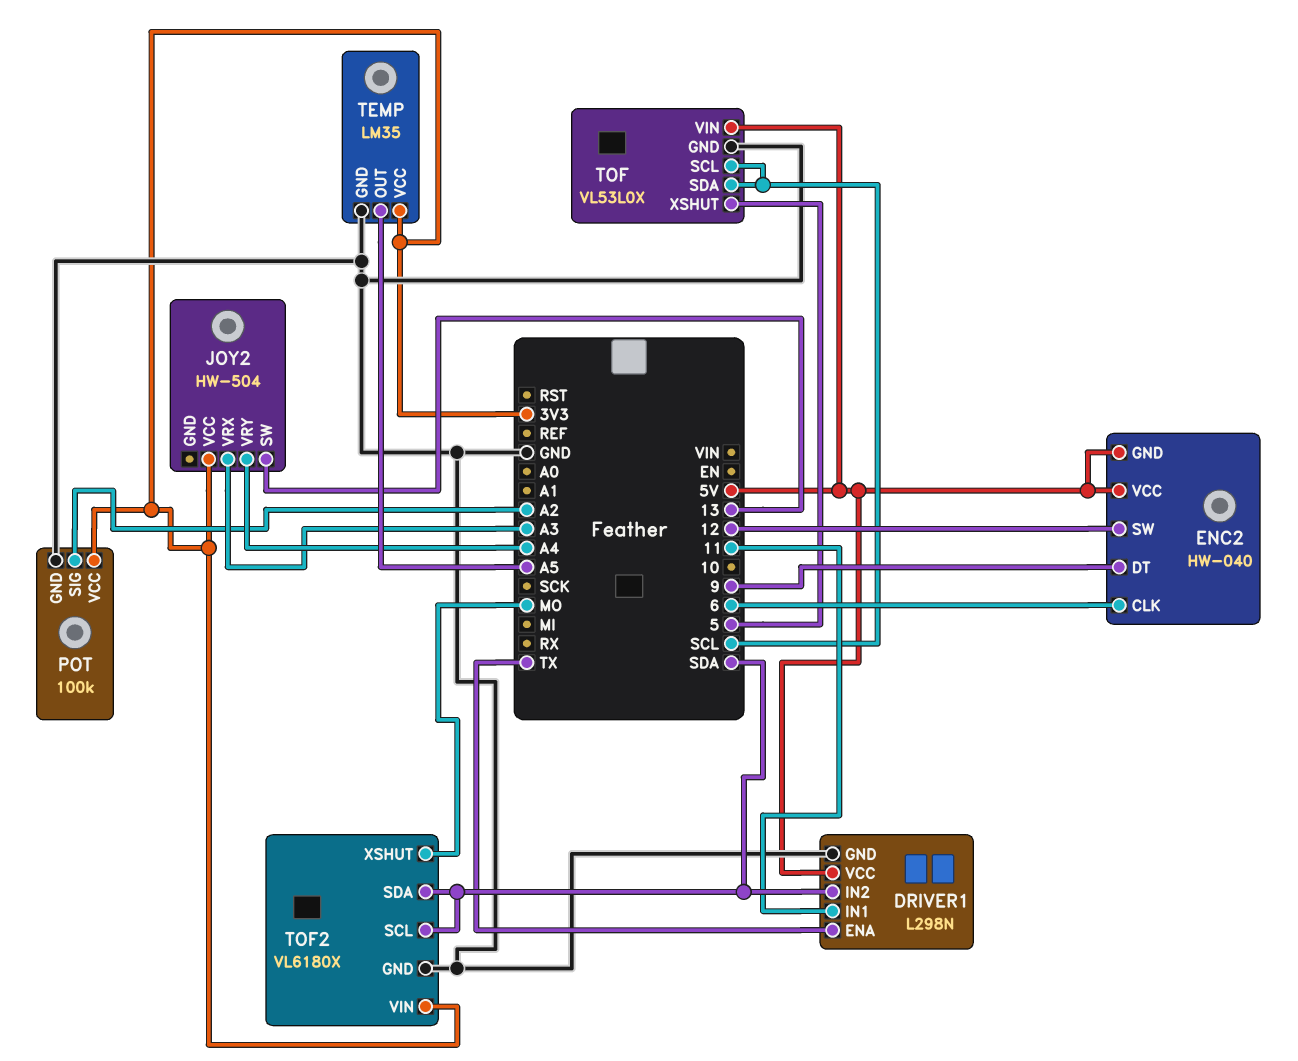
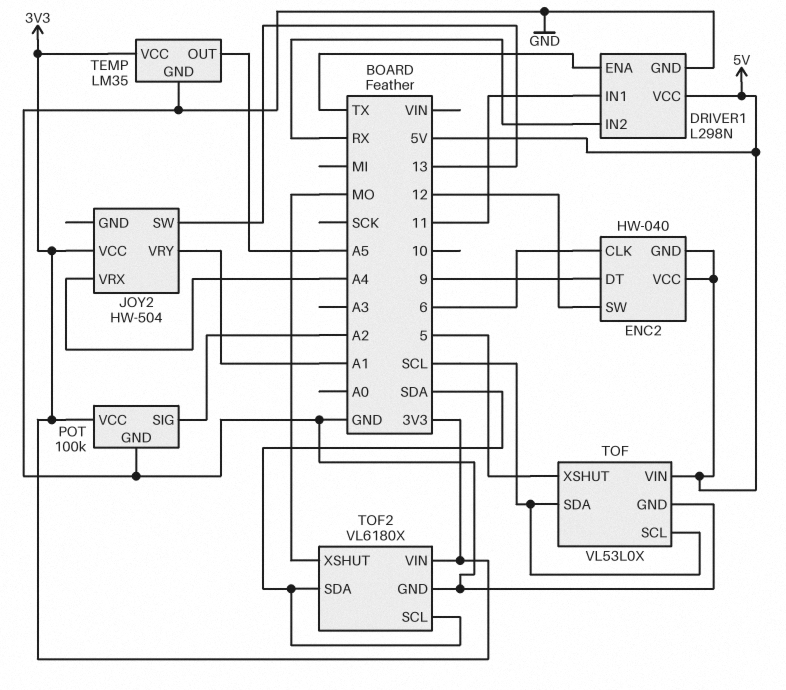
DRIVER1 pin IN2: SDA -> RX
JOY2 pin VRX: A3 -> A4
JOY2 pin VRY: A4 -> A1

